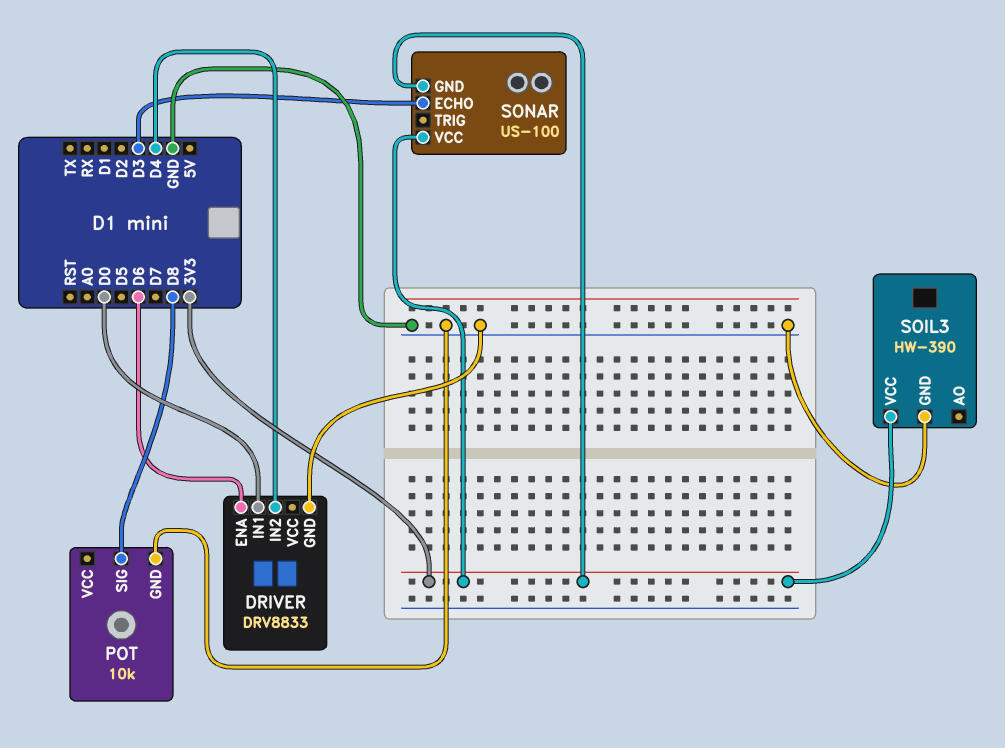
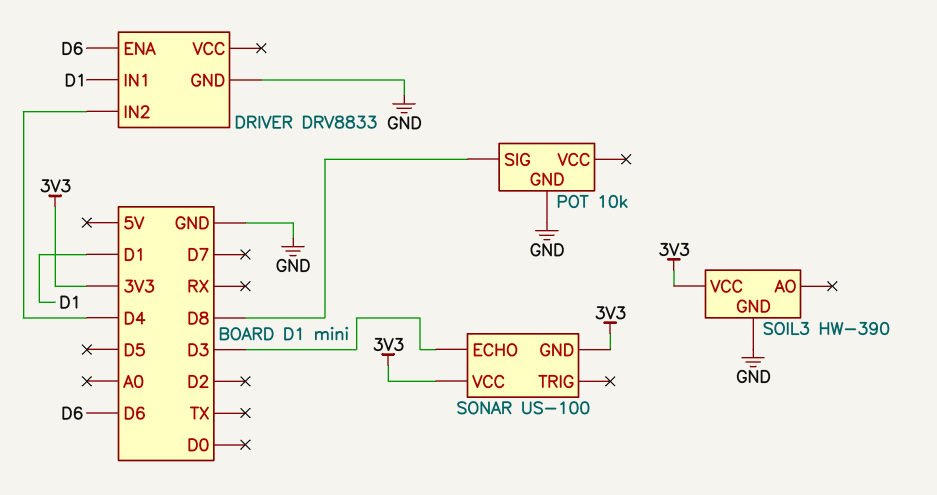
DRIVER pin IN1: D0 -> D1

